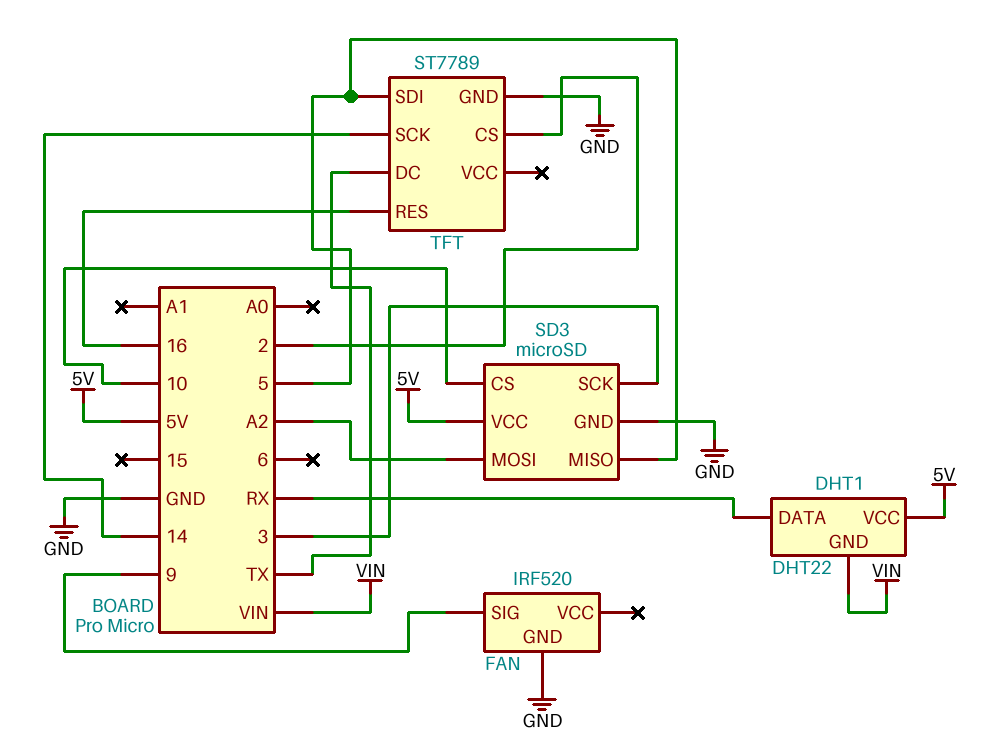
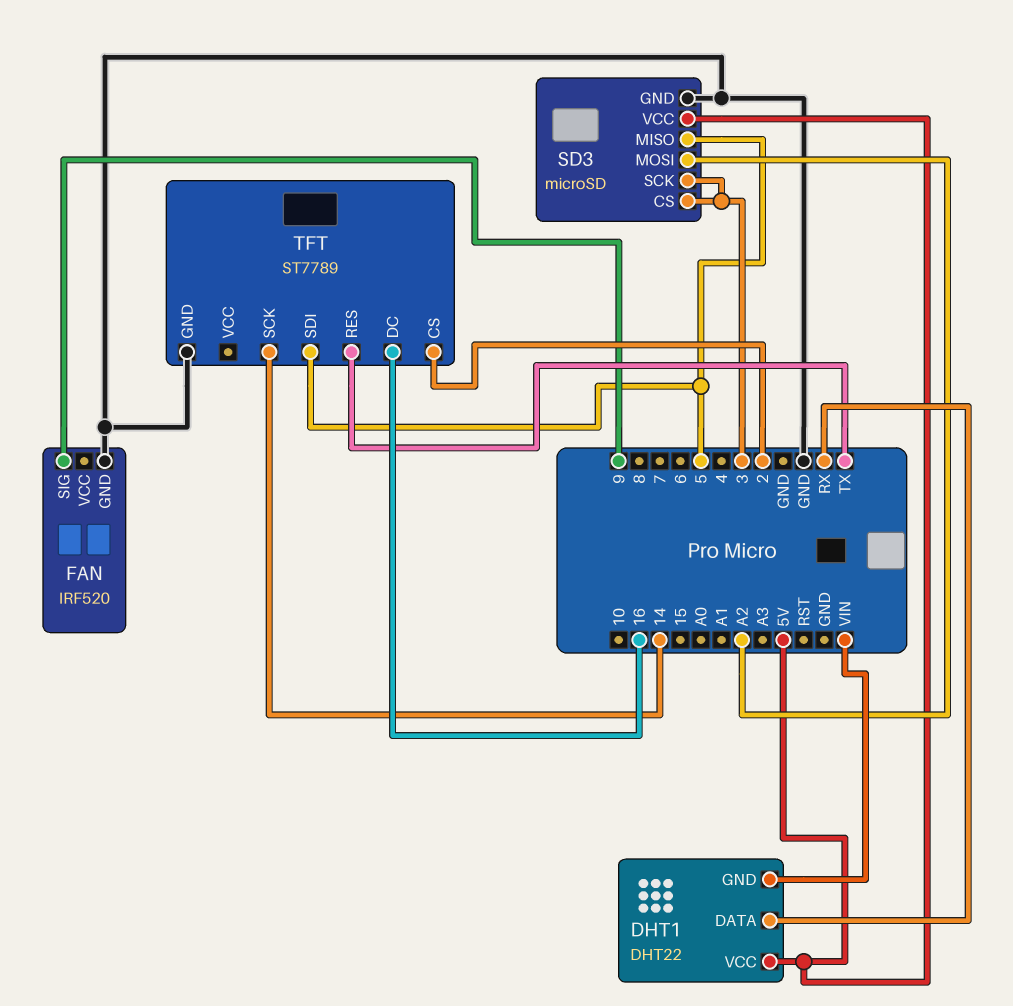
SD3 pin CS: 10 -> 3
TFT pin DC: TX -> 16
TFT pin RES: 16 -> TX

